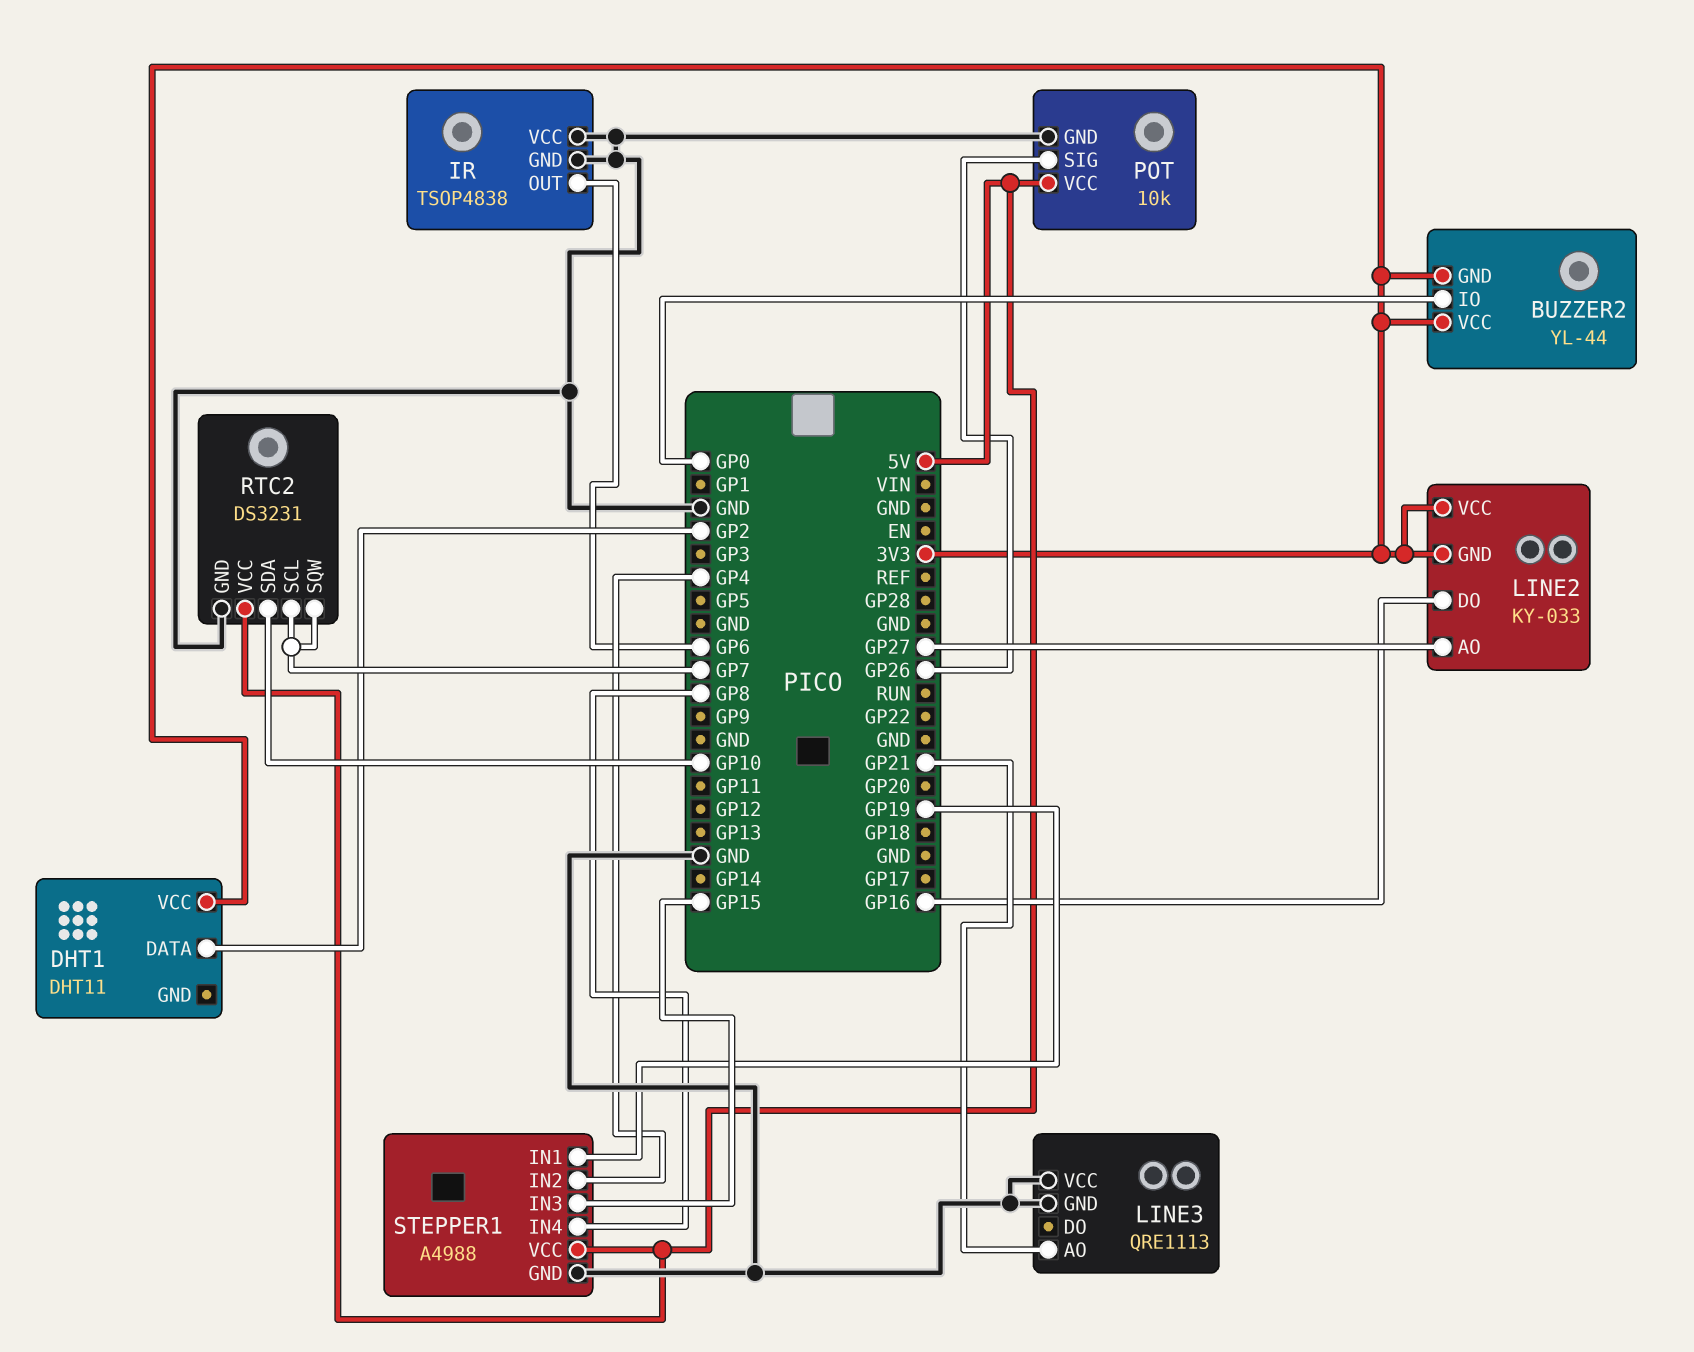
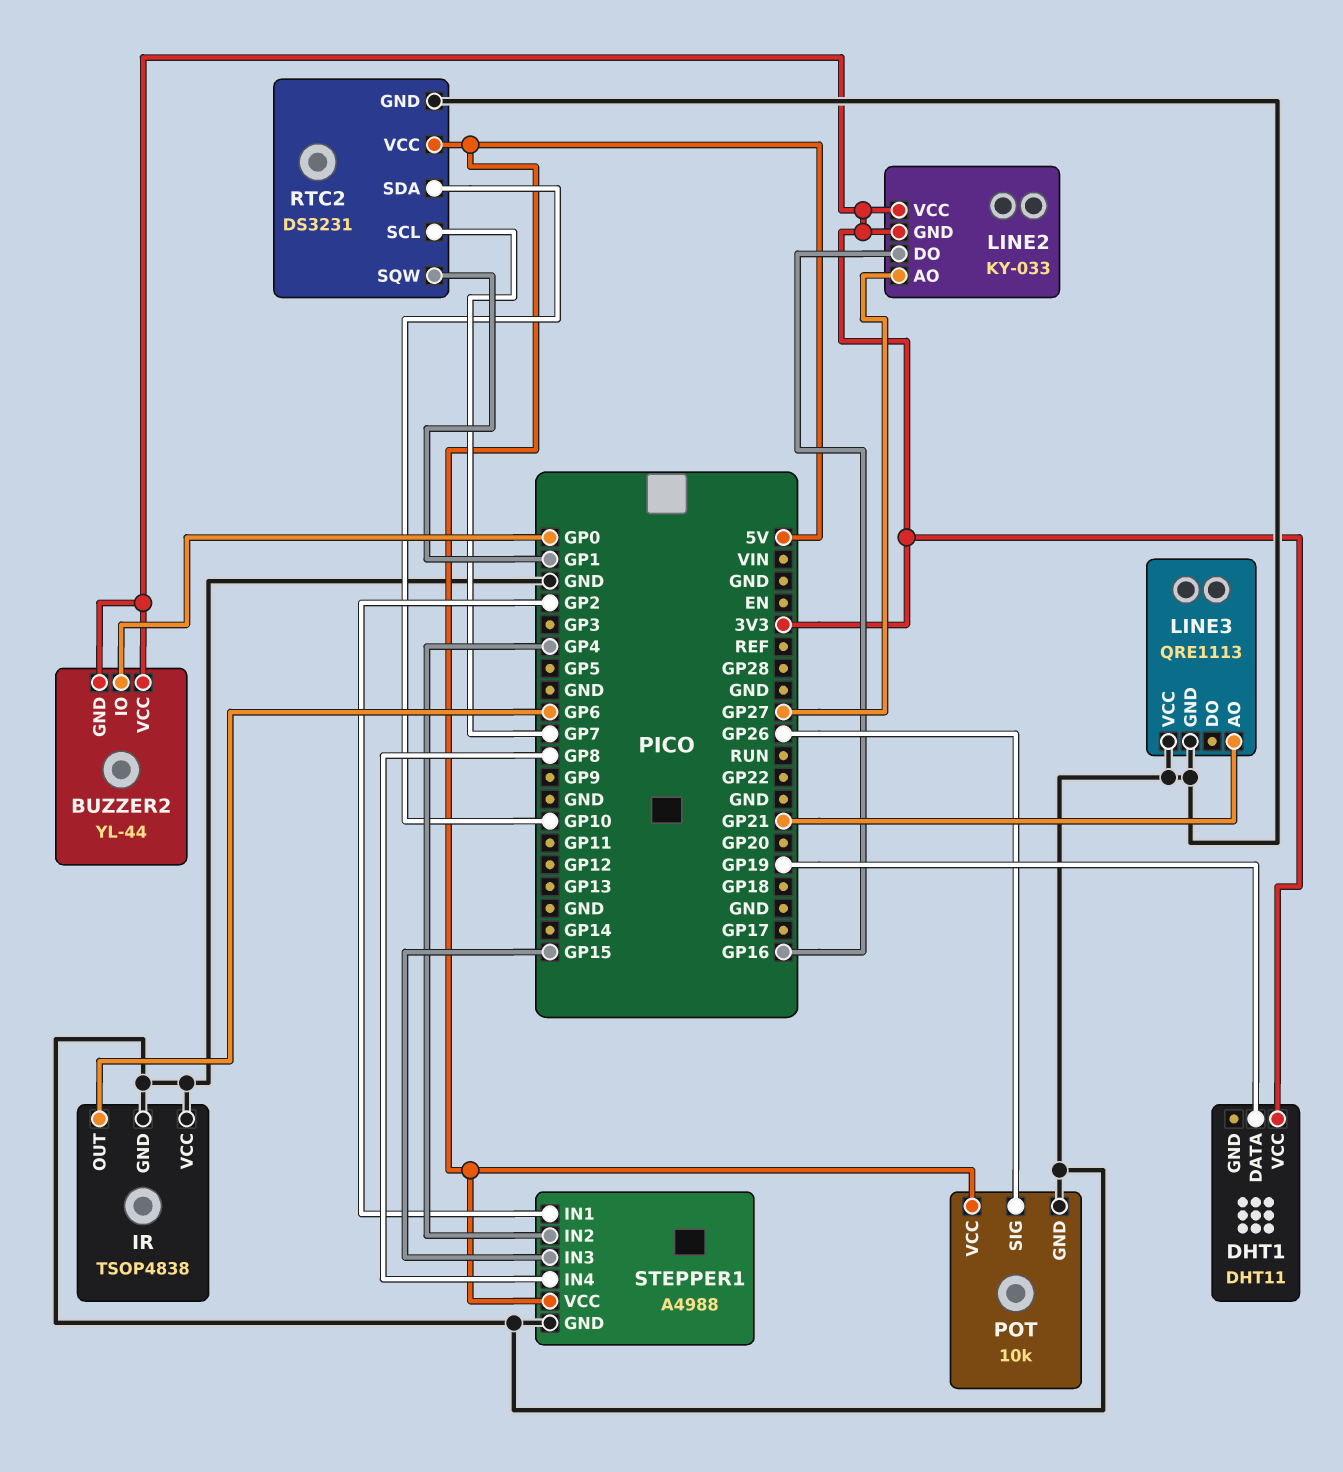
DHT1 pin DATA: GP2 -> GP19
RTC2 pin SQW: GP7 -> GP1
STEPPER1 pin IN1: GP19 -> GP2

